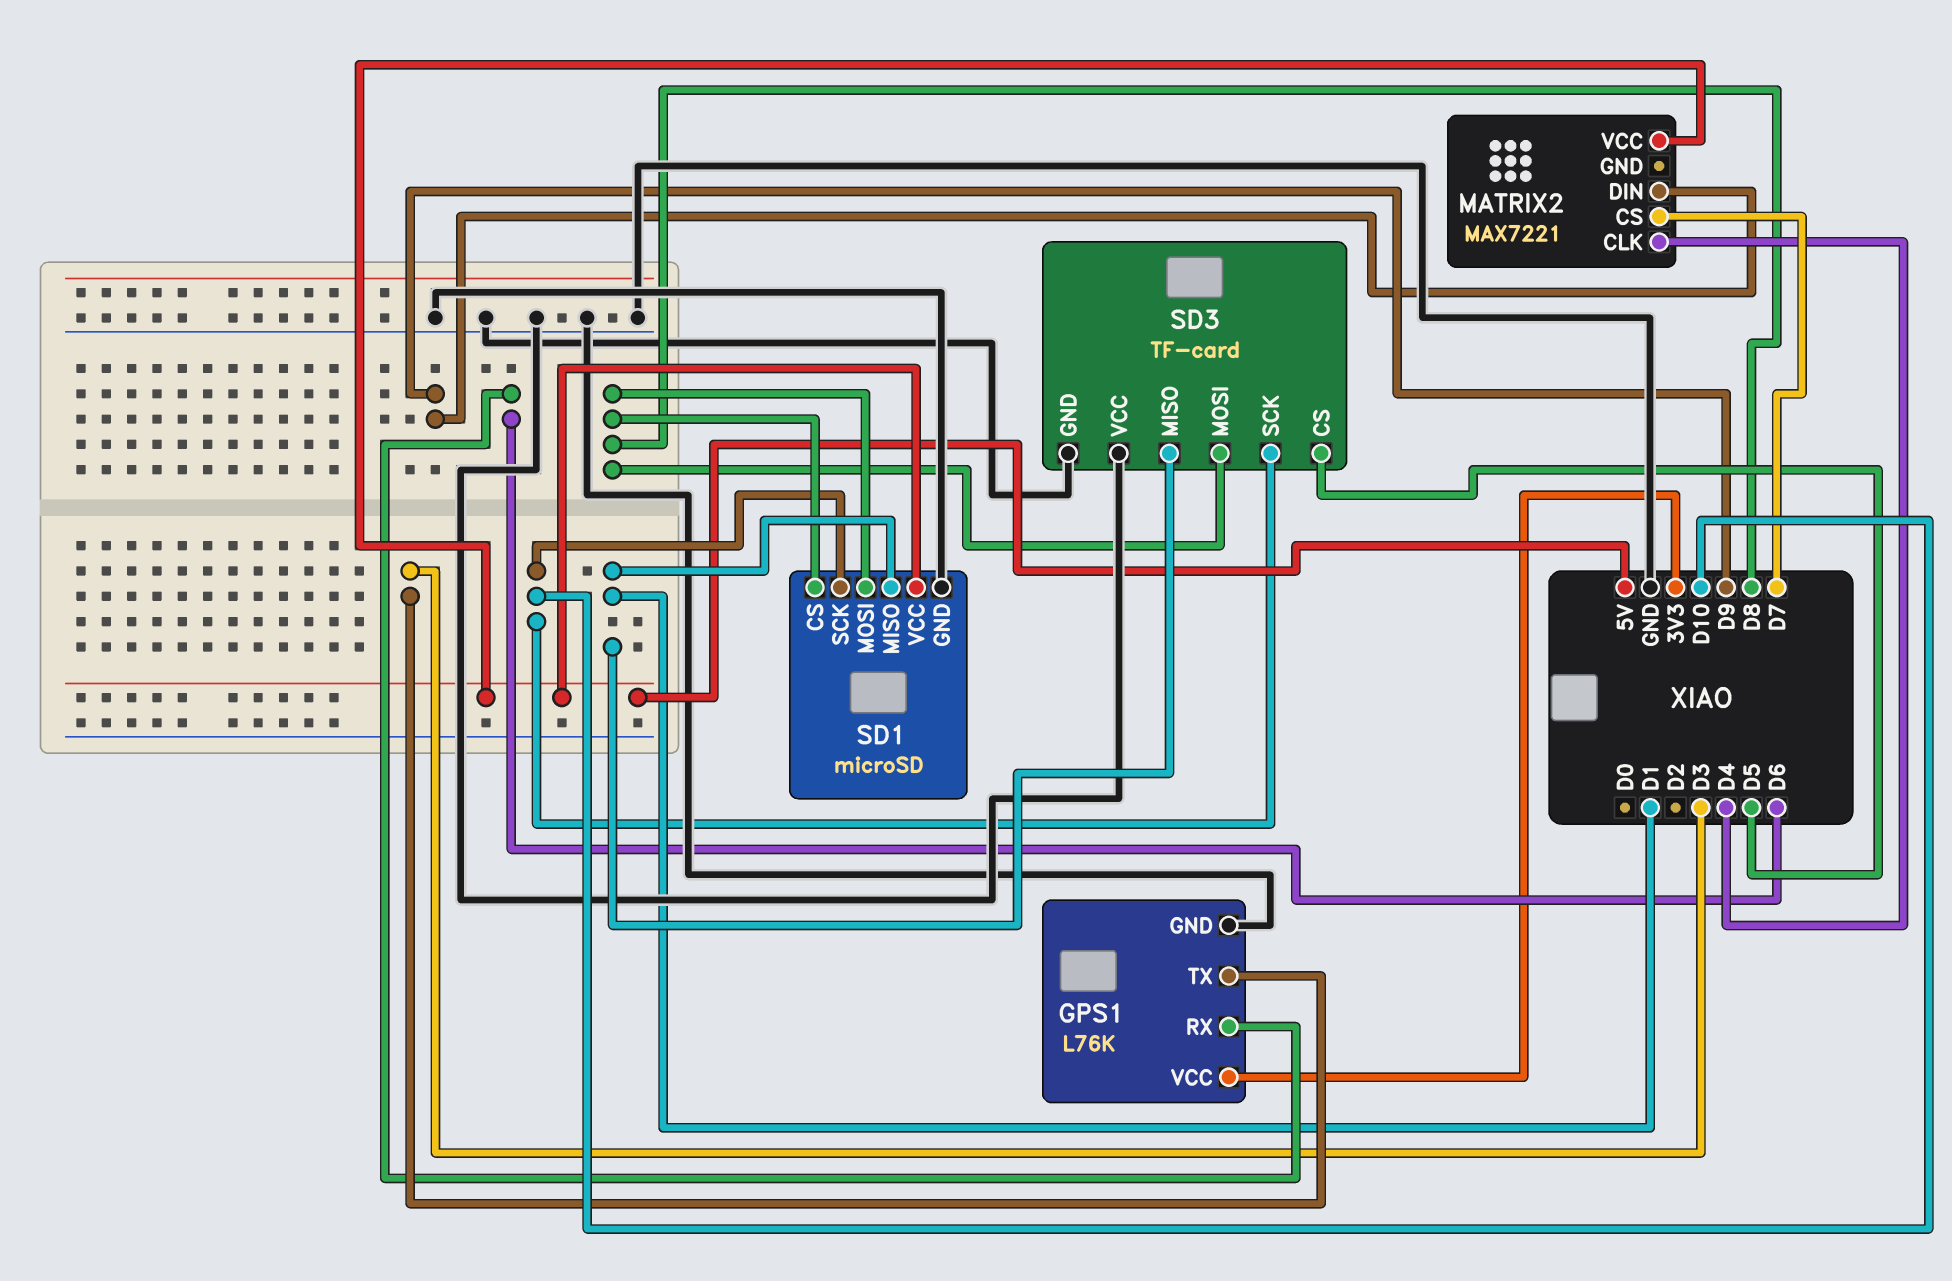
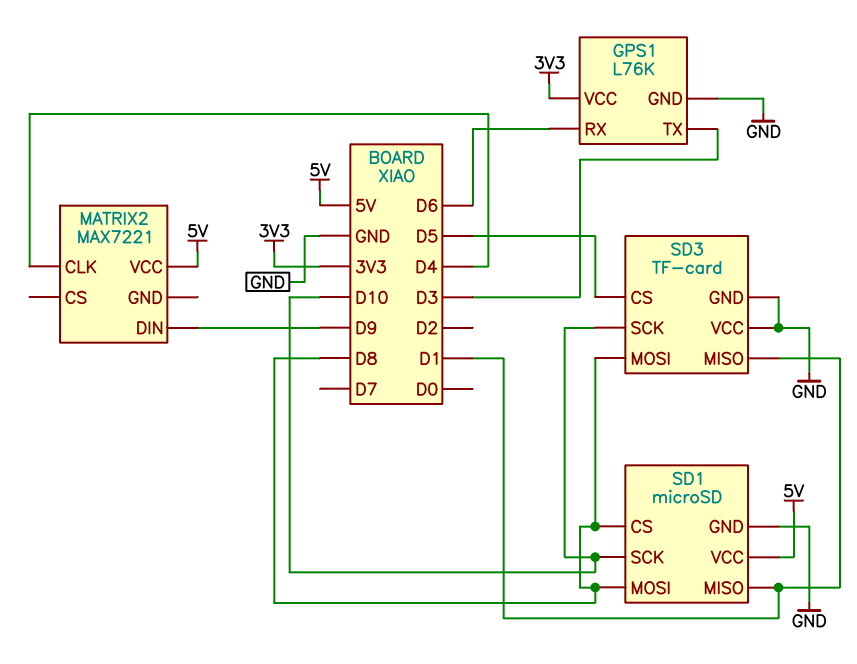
MATRIX2 pin CS: D7 -> none

